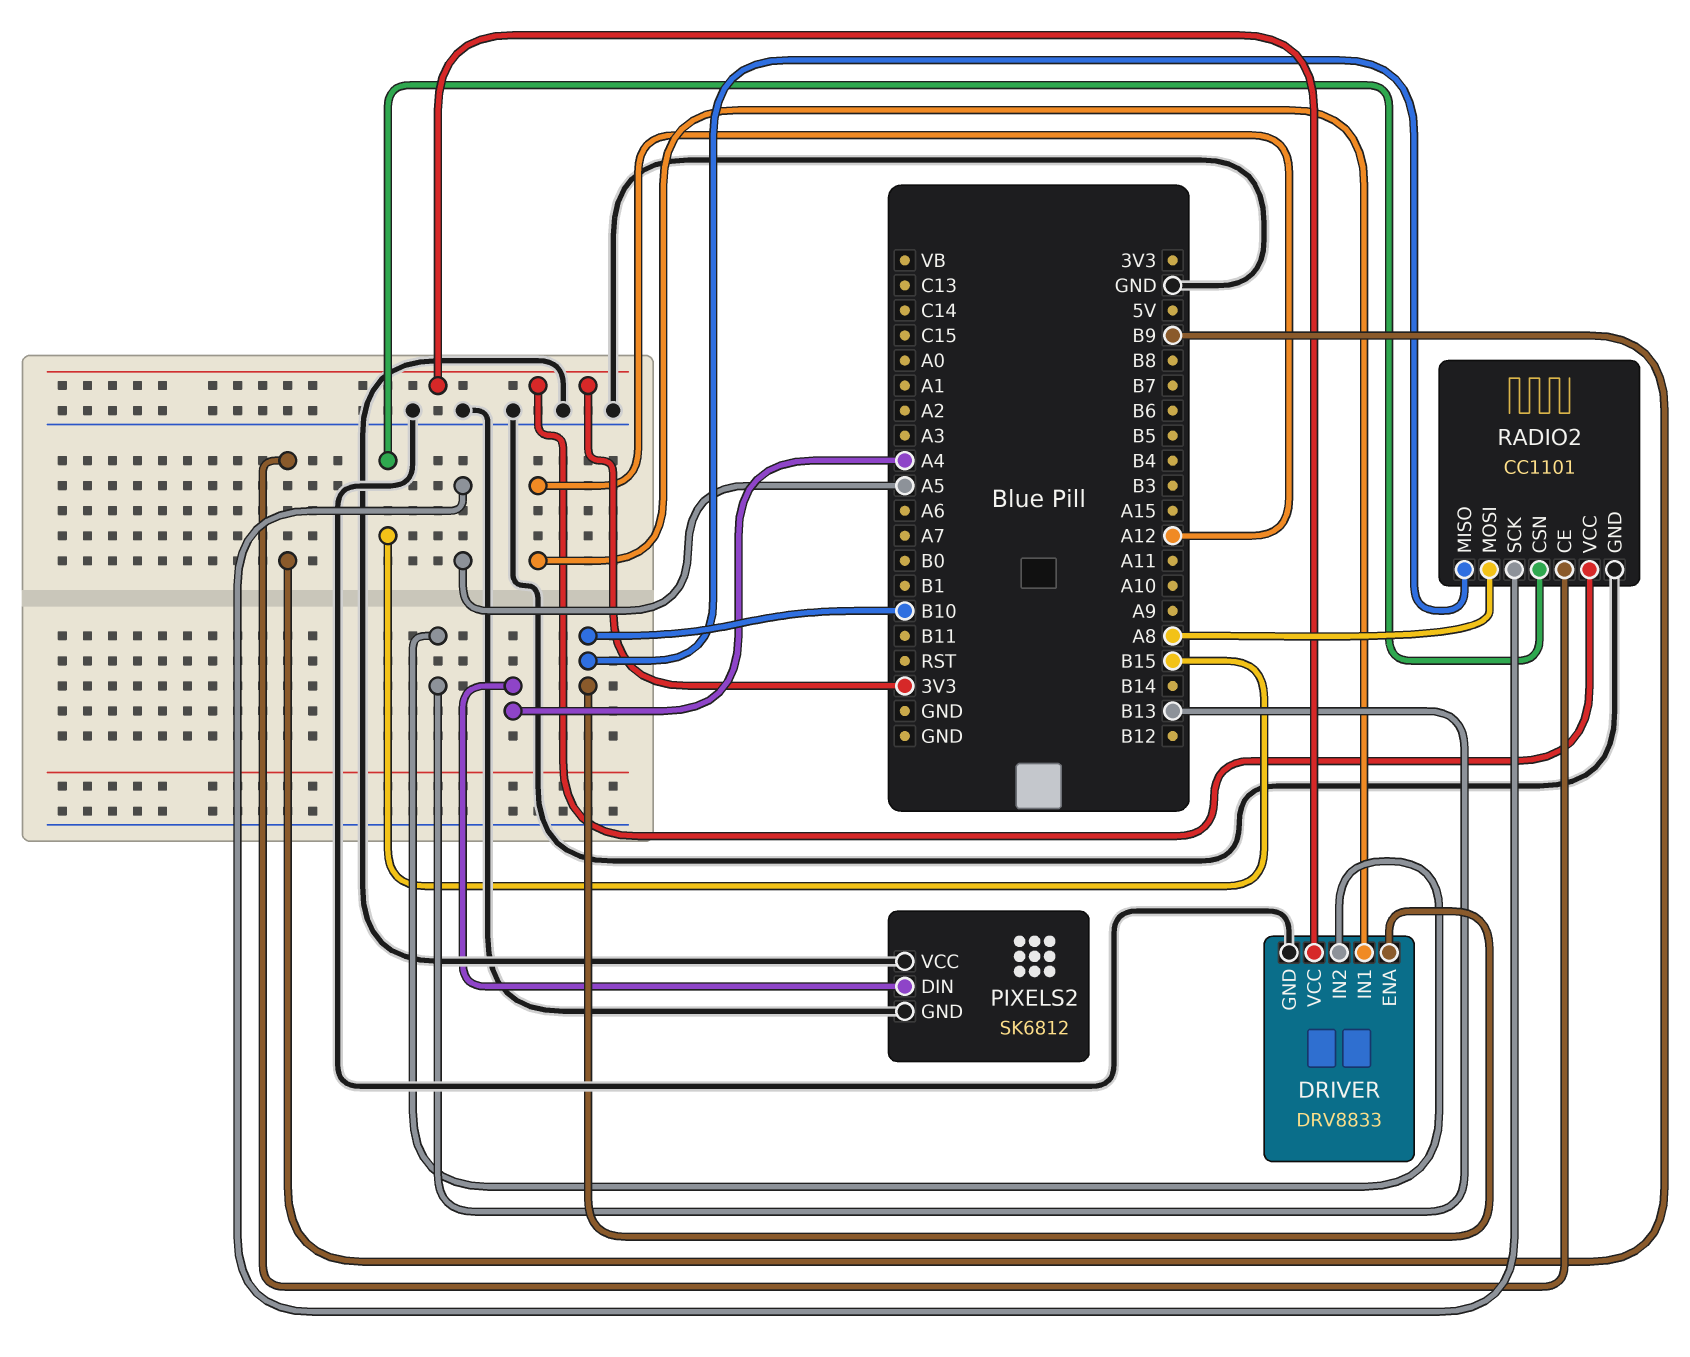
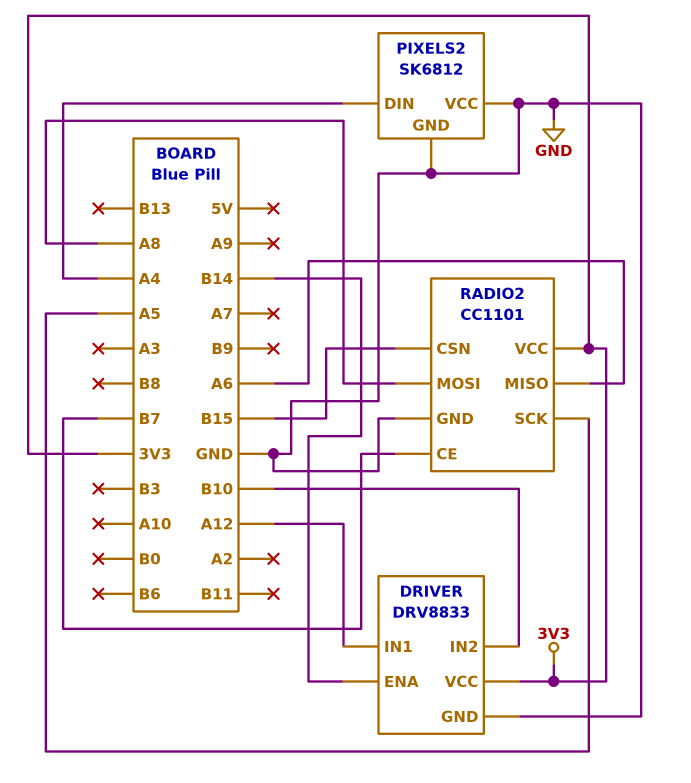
DRIVER pin ENA: B10 -> B14
DRIVER pin IN2: B13 -> B10
RADIO2 pin CE: B9 -> B7
RADIO2 pin MISO: B10 -> A6

